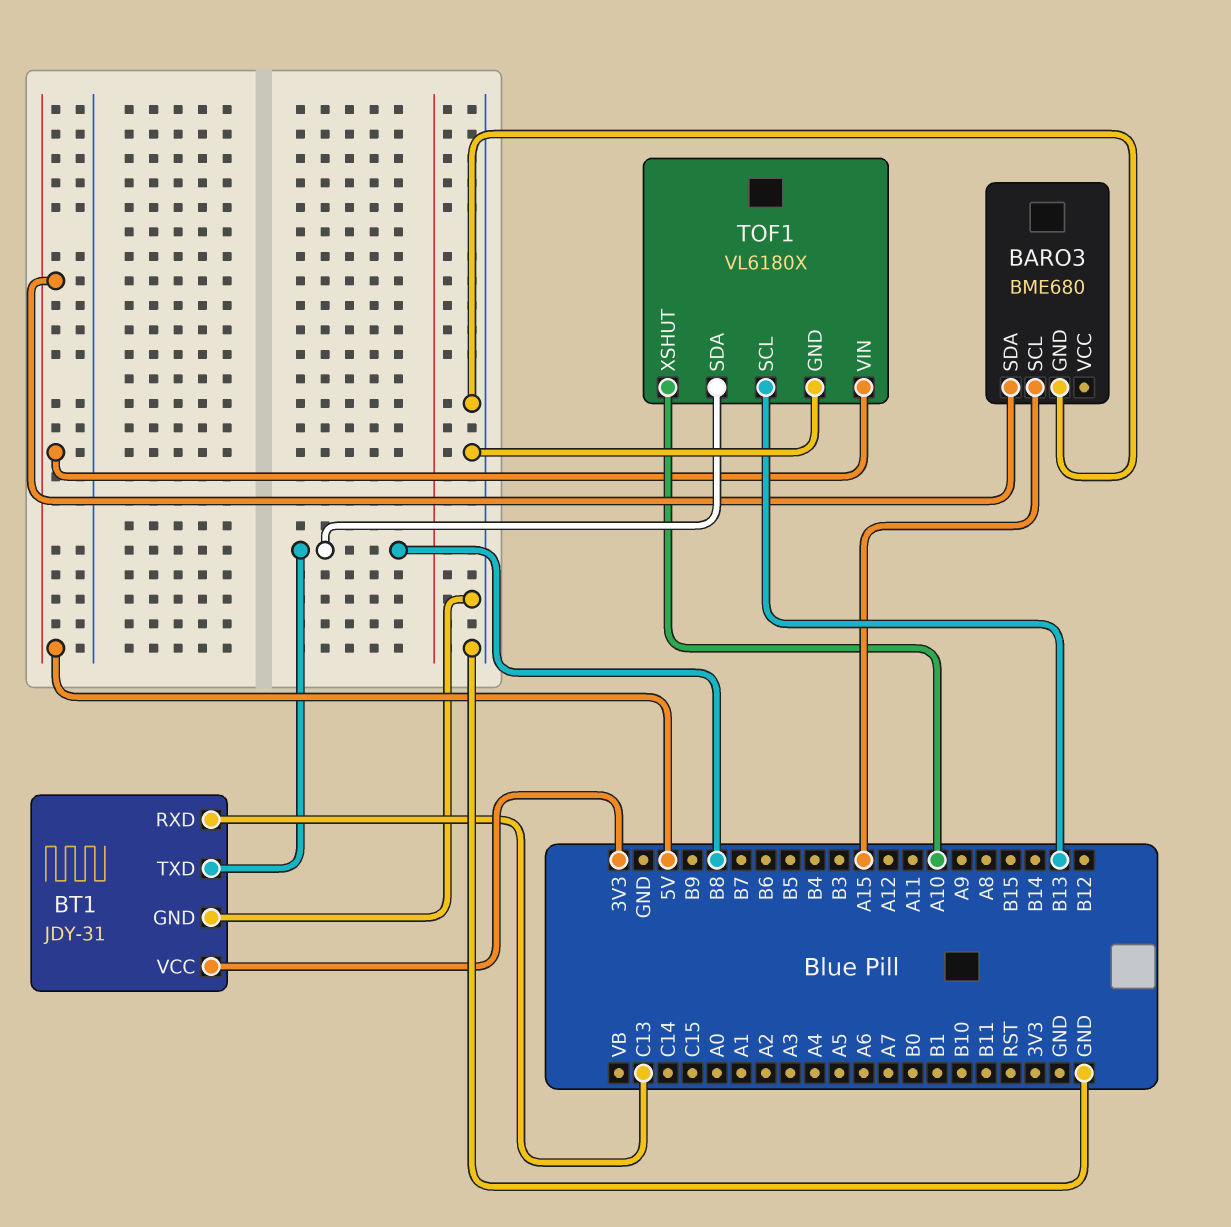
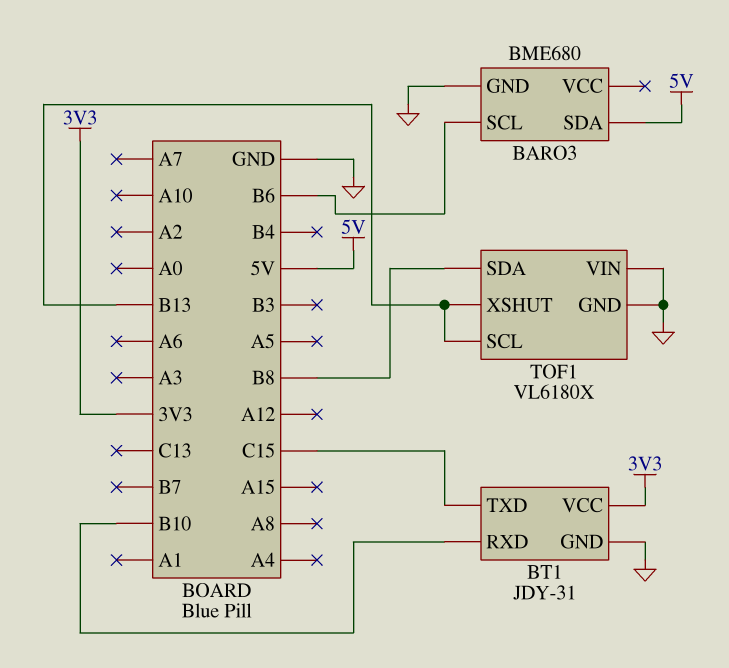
BARO3 pin SCL: A15 -> B6
BT1 pin RXD: C13 -> B10
BT1 pin TXD: B8 -> C15
TOF1 pin VIN: 5V -> GND
TOF1 pin XSHUT: A10 -> B13

